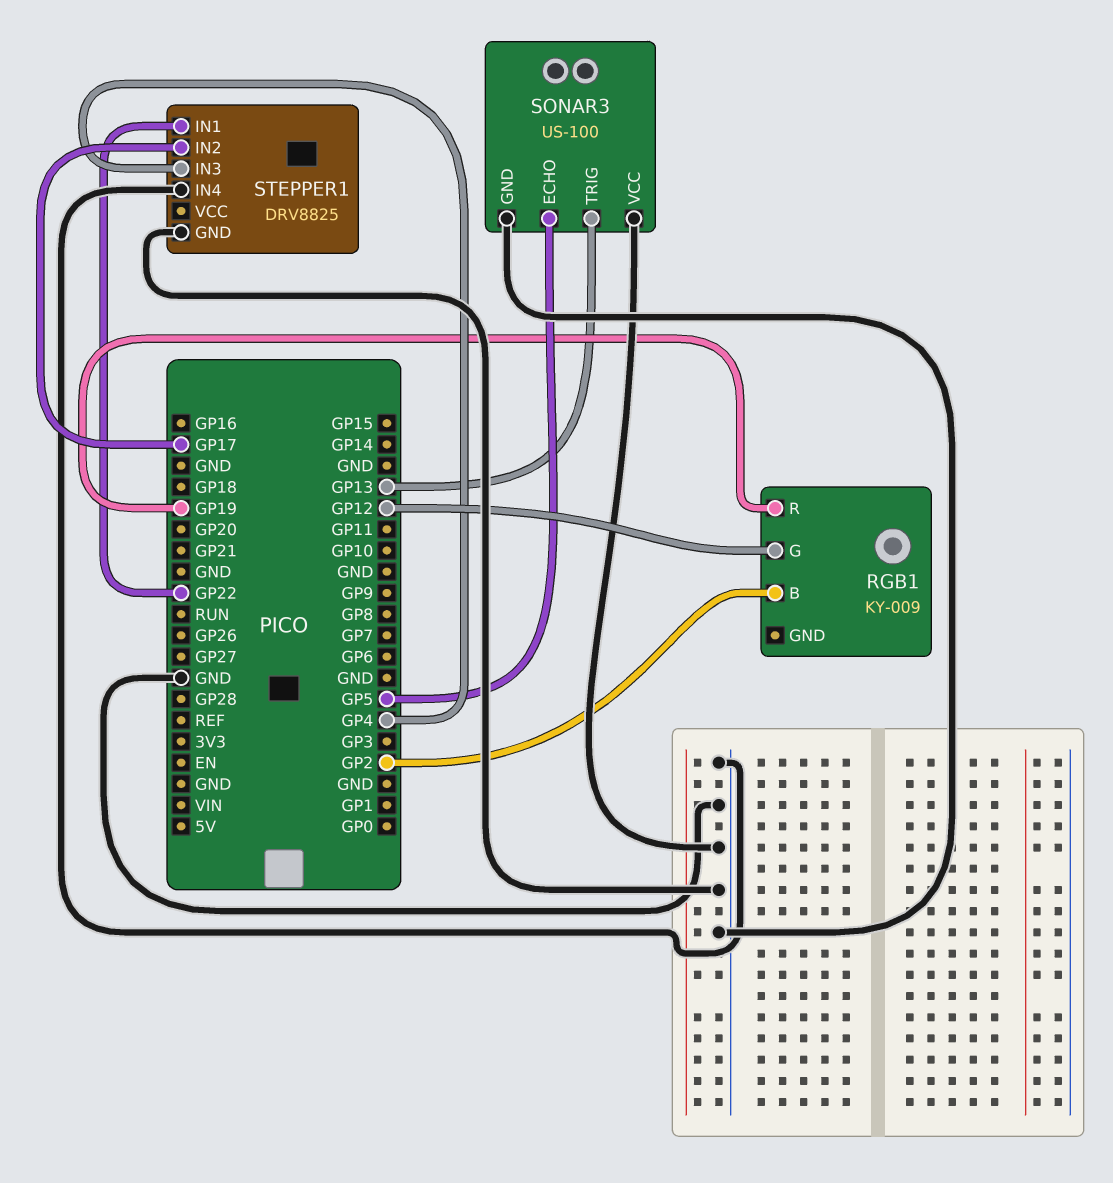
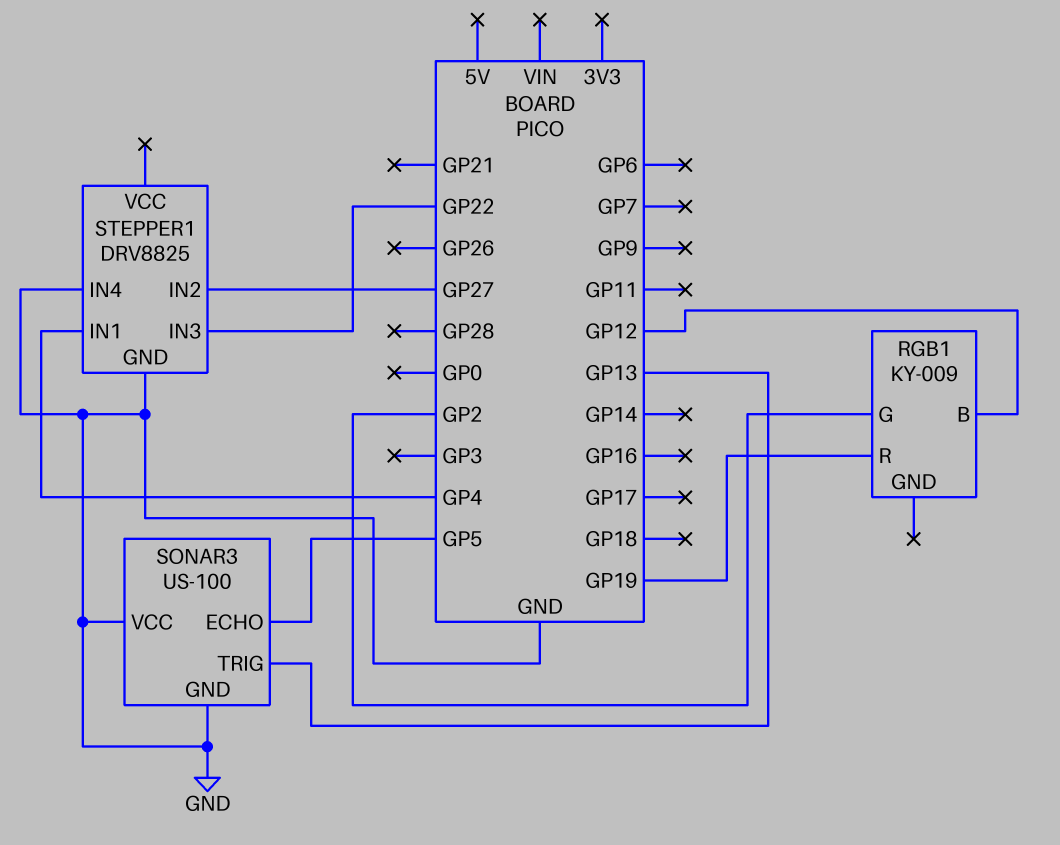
RGB1 pin B: GP2 -> GP12
RGB1 pin G: GP12 -> GP2
STEPPER1 pin IN1: GP22 -> GP4
STEPPER1 pin IN2: GP17 -> GP27
STEPPER1 pin IN3: GP4 -> GP22

